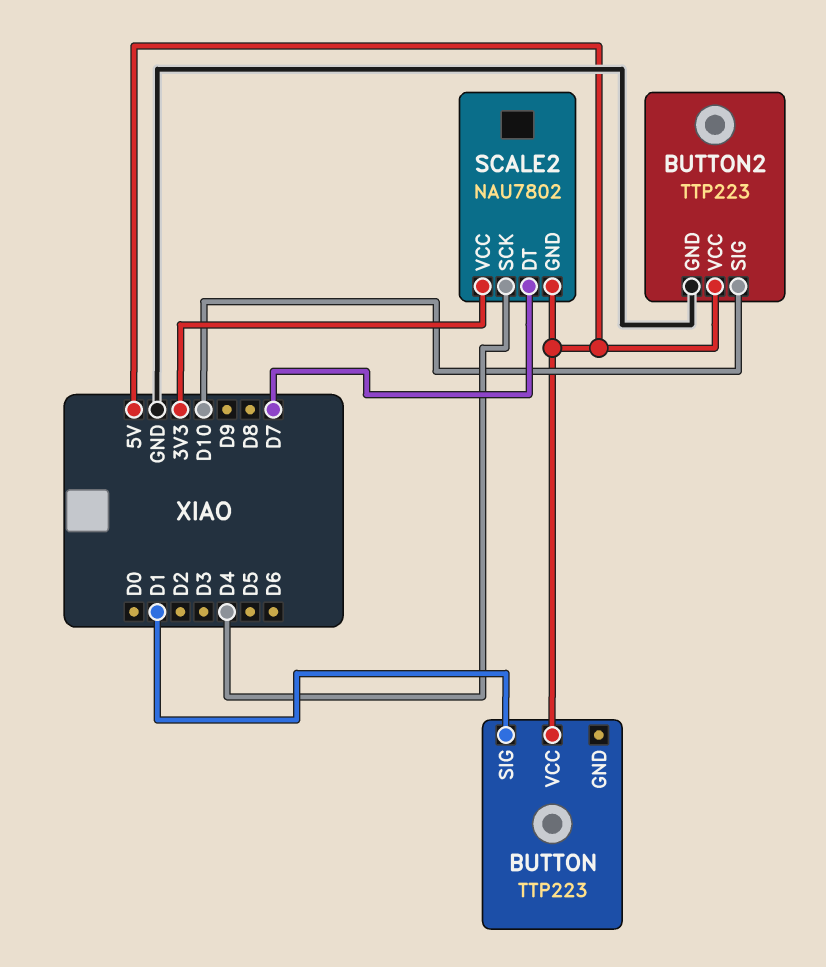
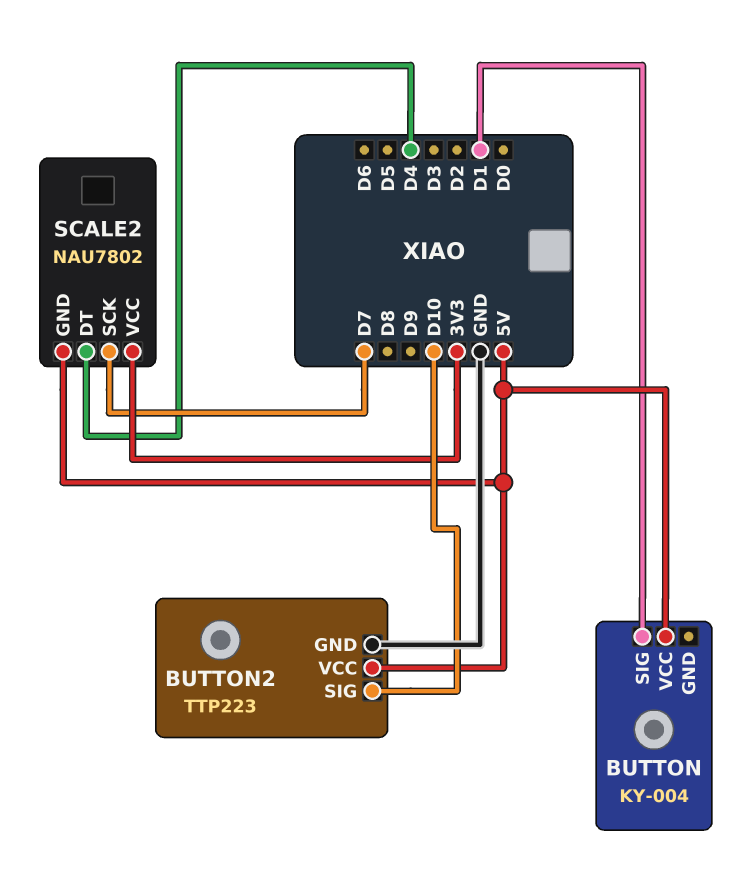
BUTTON: TTP223 -> KY-004
SCALE2 pin DT: D7 -> D4
SCALE2 pin SCK: D4 -> D7

